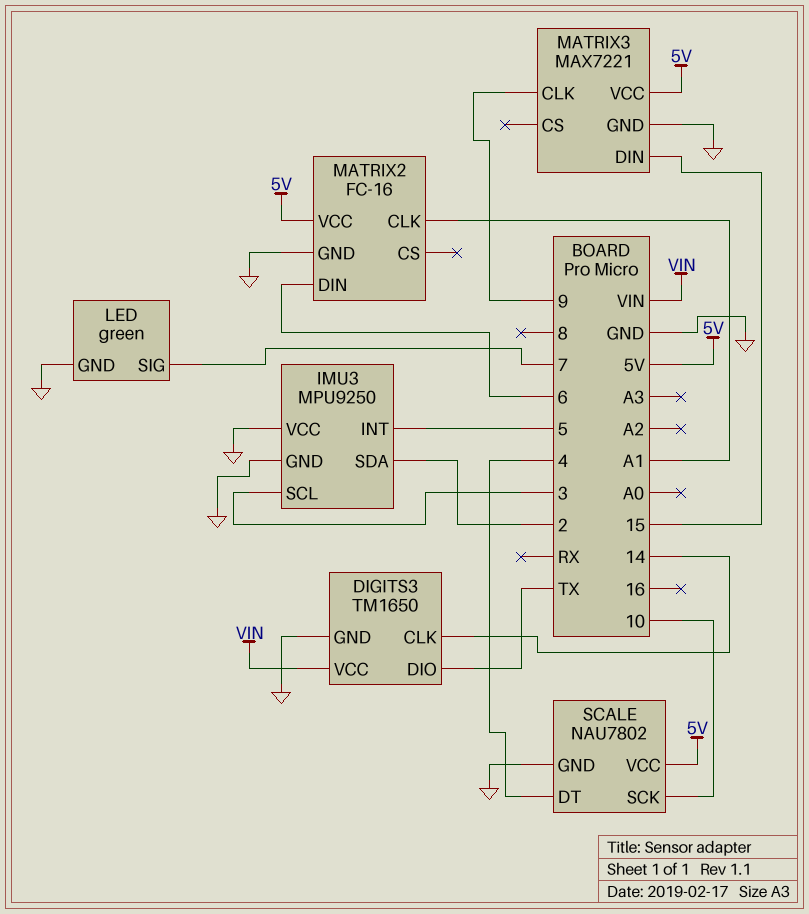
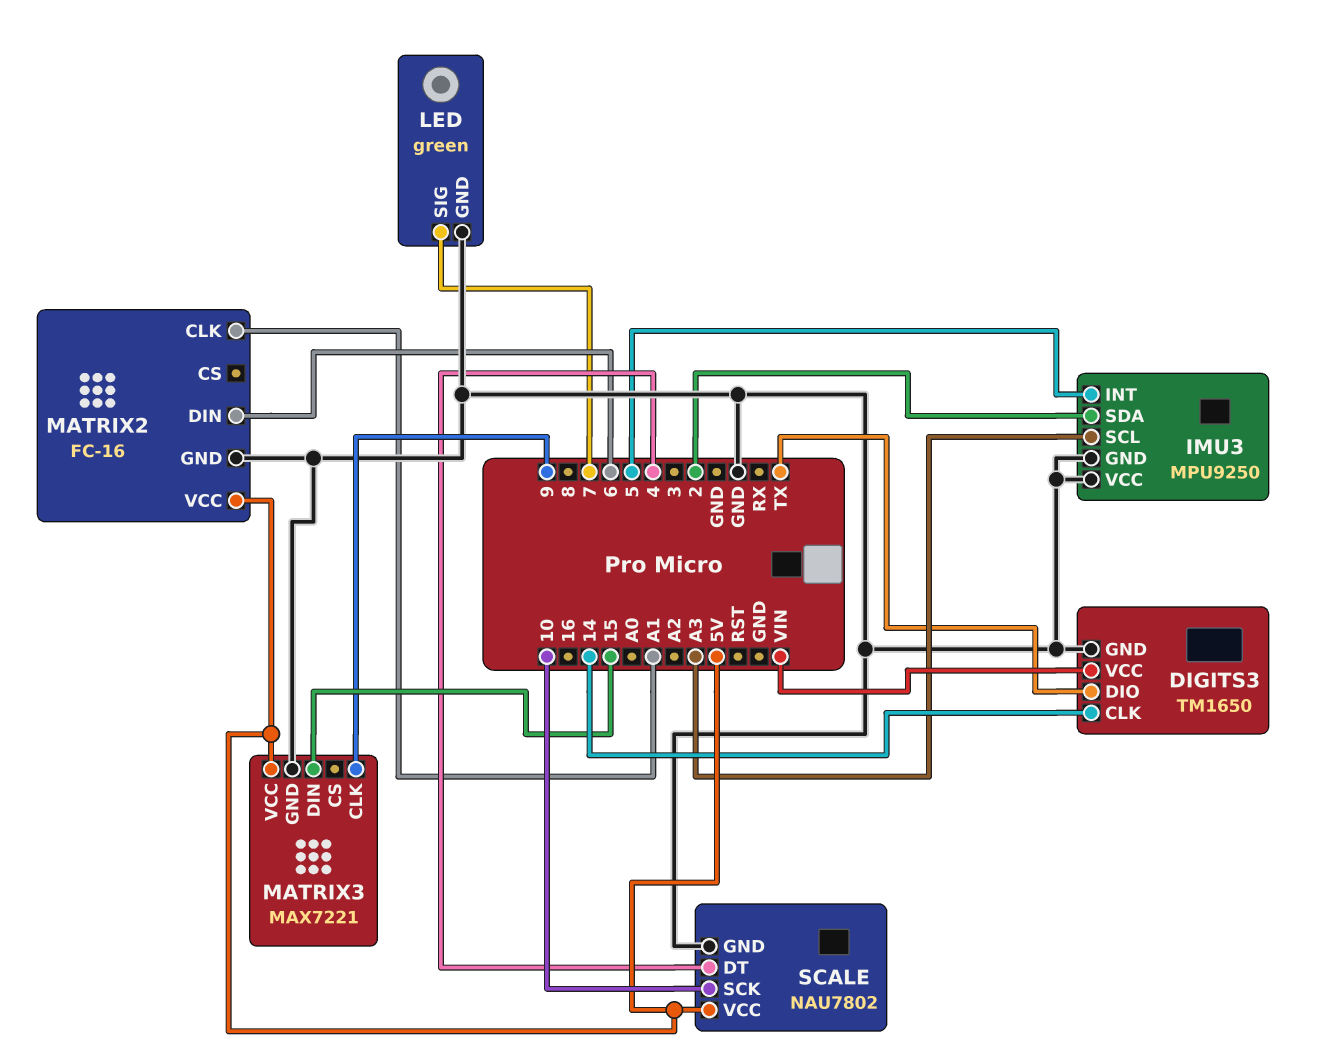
IMU3 pin SCL: 3 -> A3

